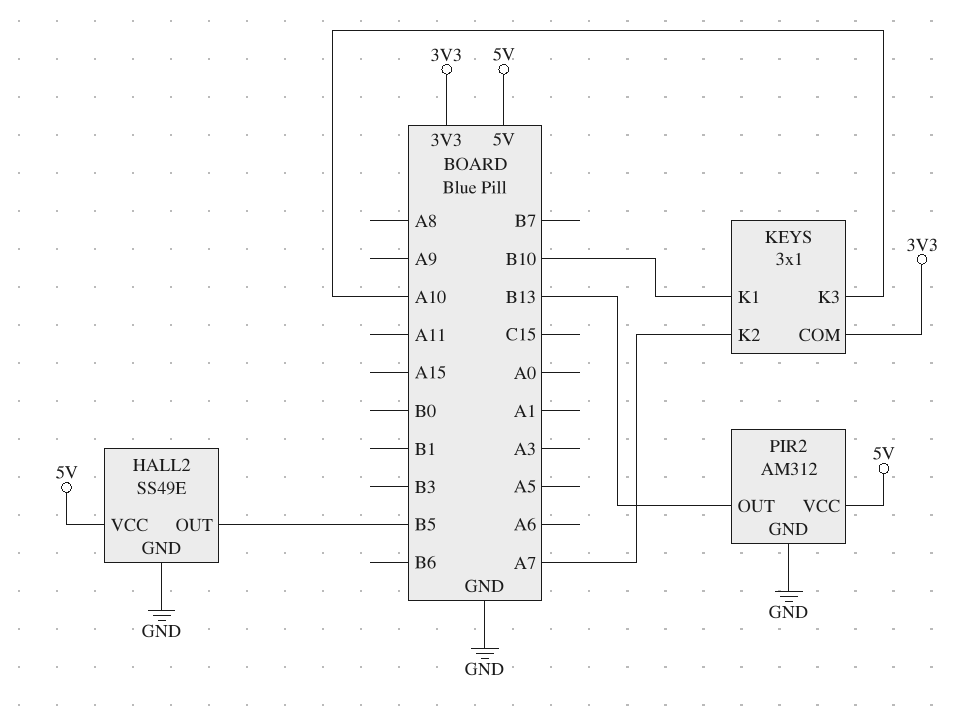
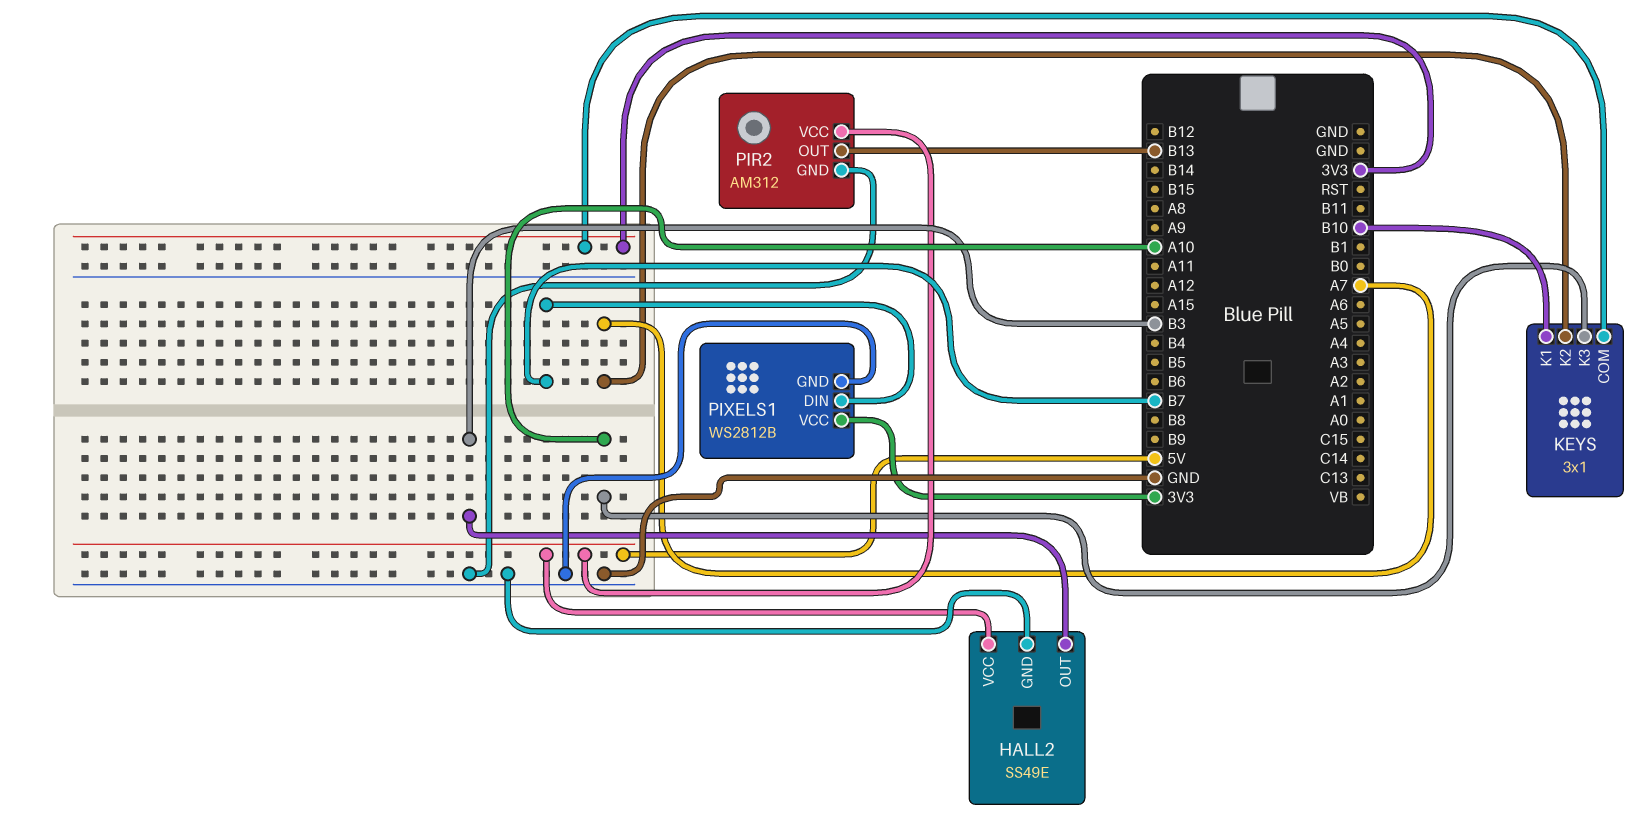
HALL2 pin OUT: B5 -> B3
PIXELS1: none -> WS2812B
PIXELS1 pin DIN: none -> B7
PIXELS1 pin GND: none -> GND
PIXELS1 pin VCC: none -> 3V3

